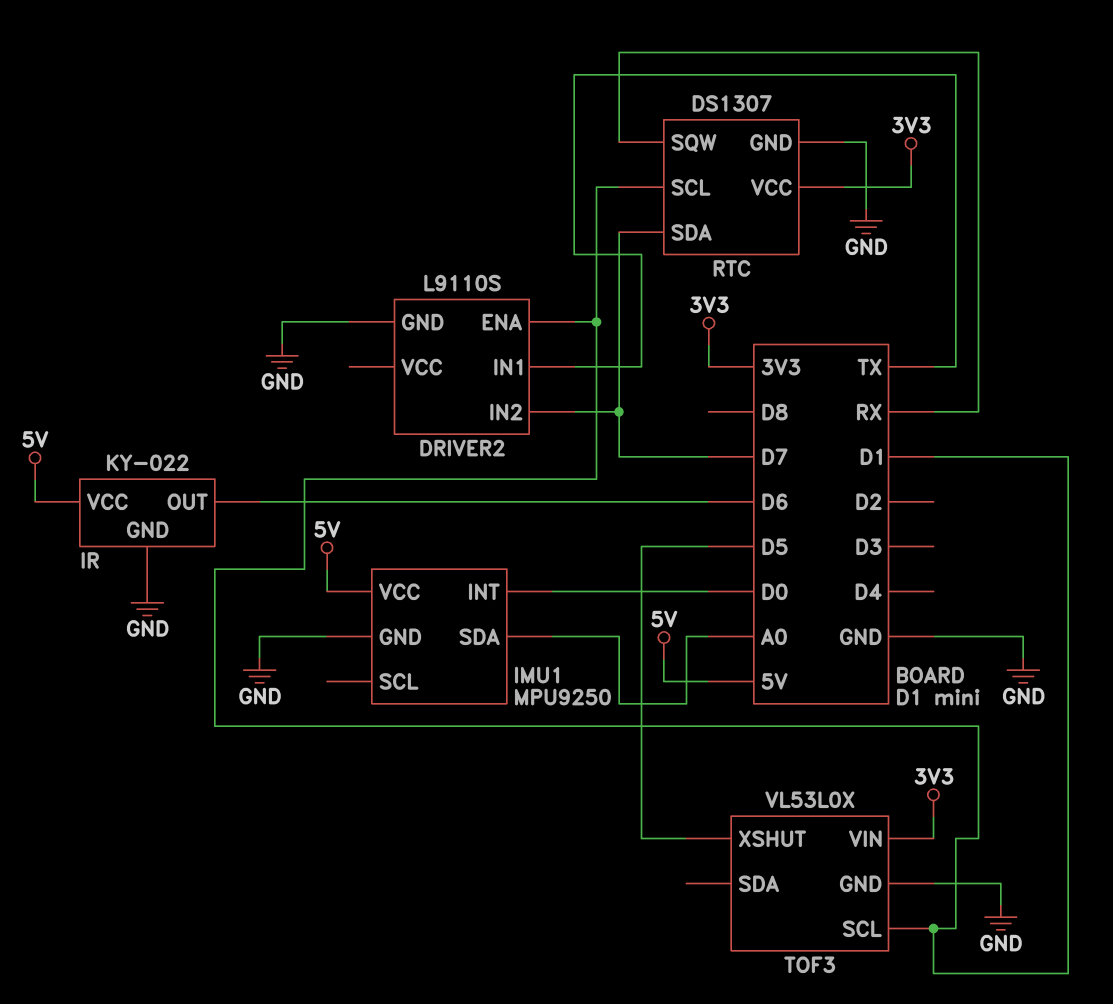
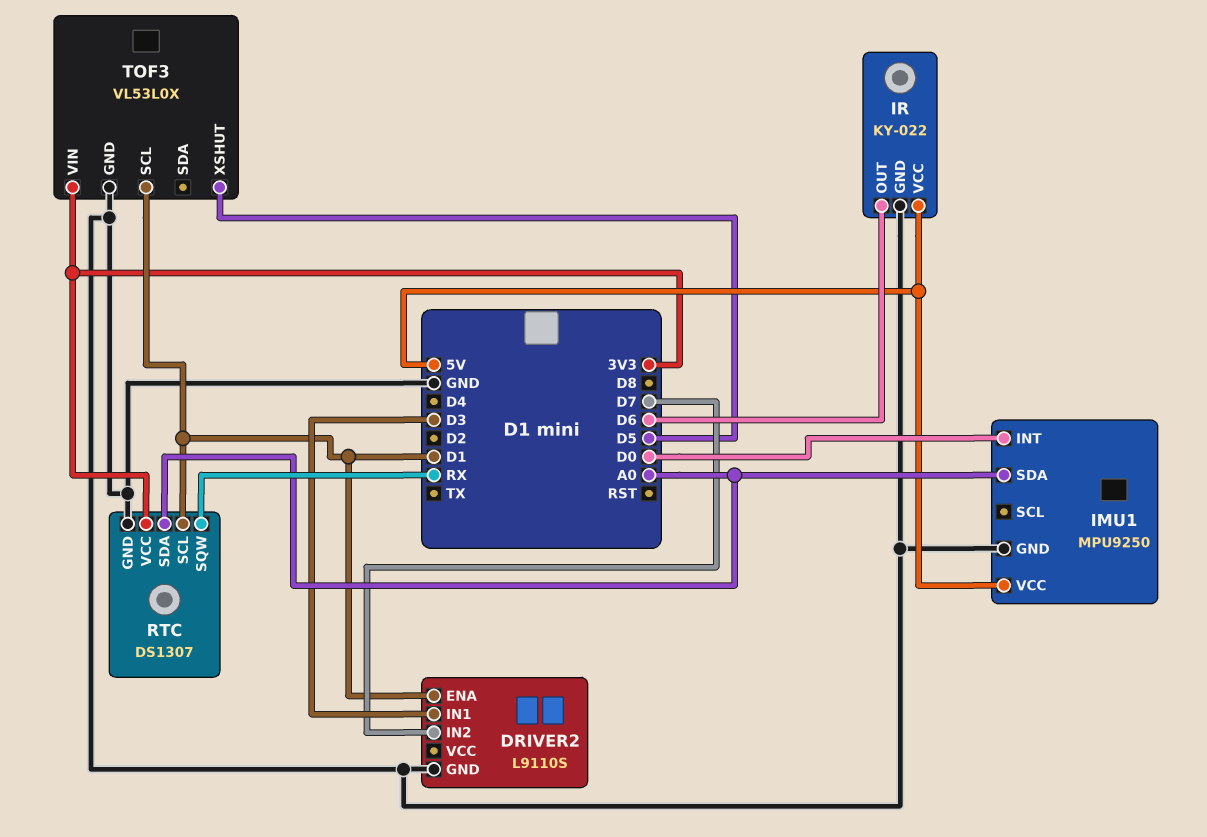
DRIVER2 pin IN1: TX -> D3
RTC pin SDA: D7 -> A0

